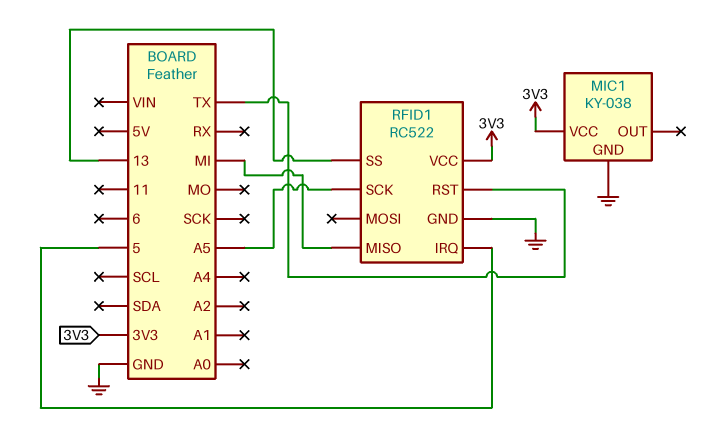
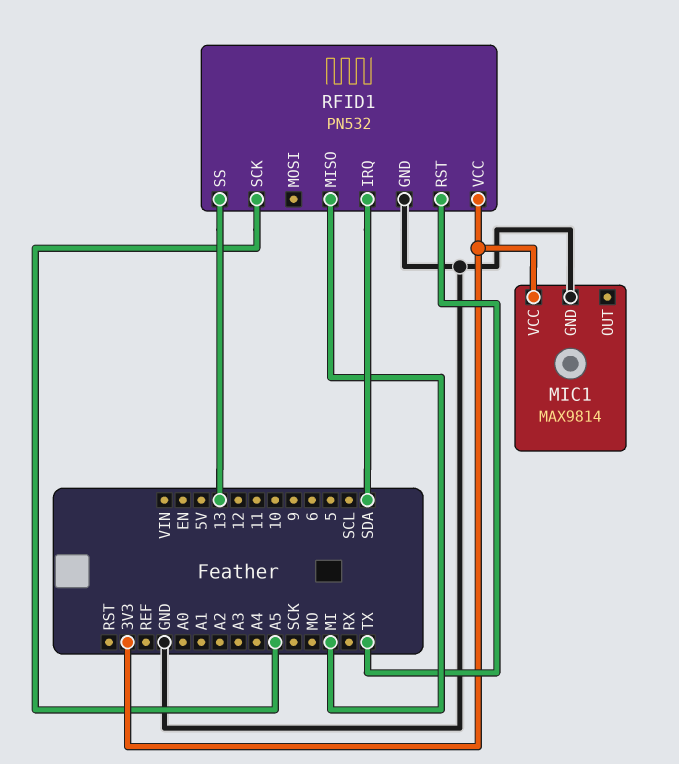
MIC1: KY-038 -> MAX9814
RFID1: RC522 -> PN532
RFID1 pin IRQ: 5 -> SDA

